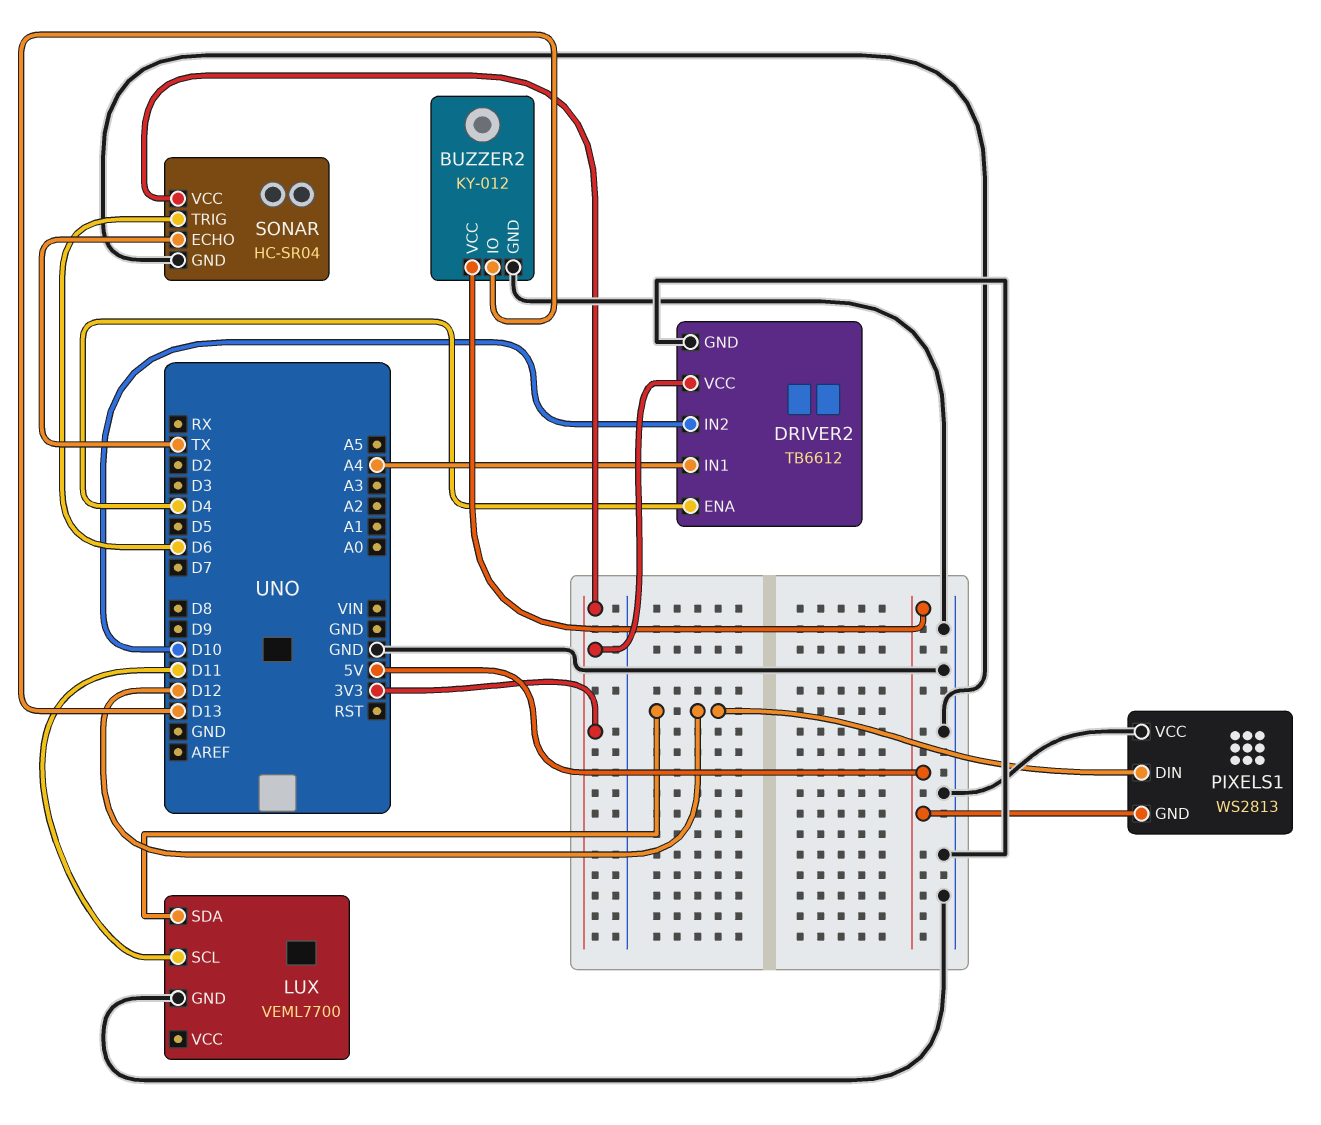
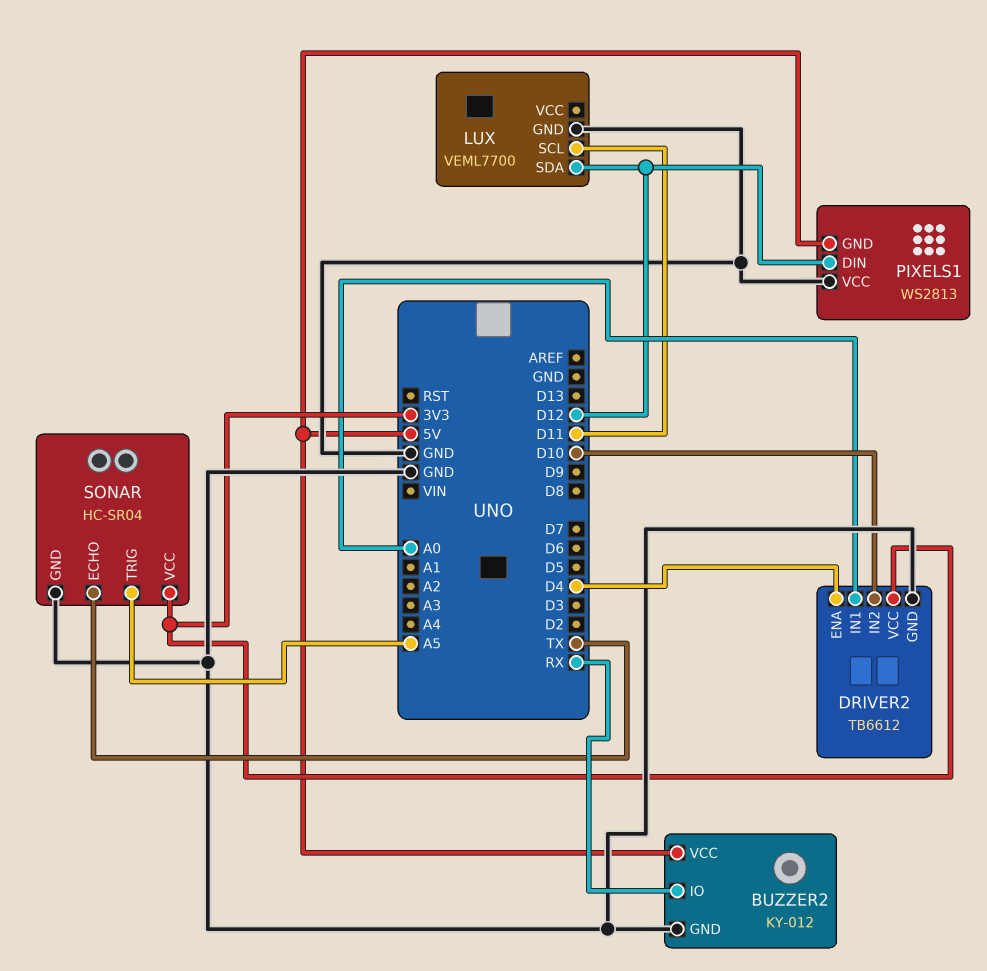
BUZZER2 pin IO: D13 -> RX
DRIVER2 pin IN1: A4 -> A0
SONAR pin TRIG: D6 -> A5

